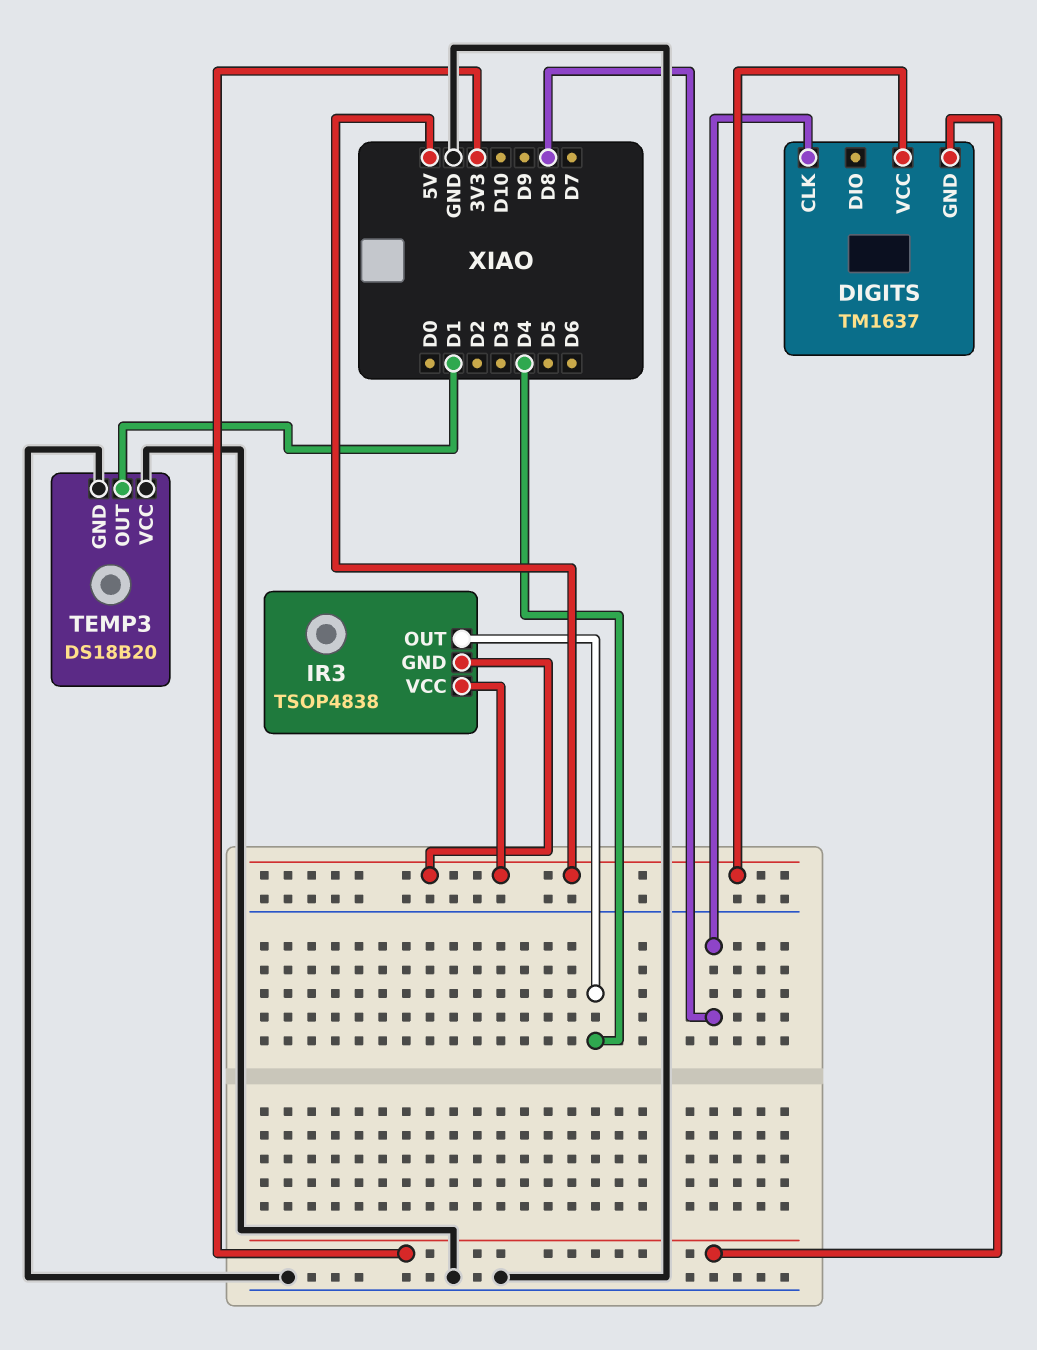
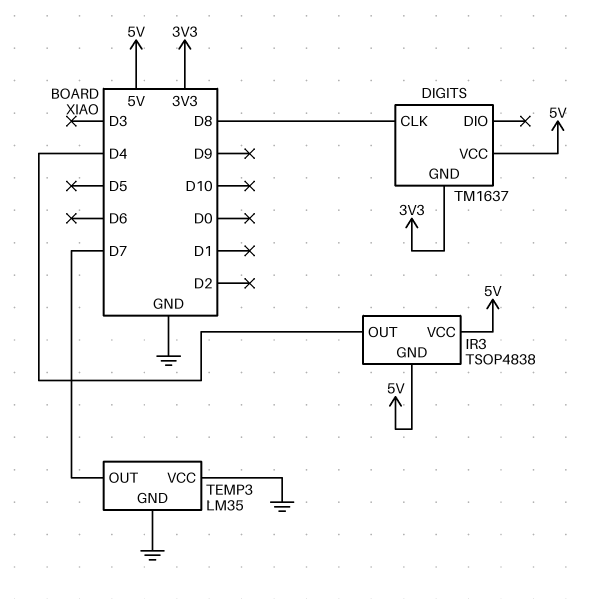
TEMP3: DS18B20 -> LM35
TEMP3 pin OUT: D1 -> D7

